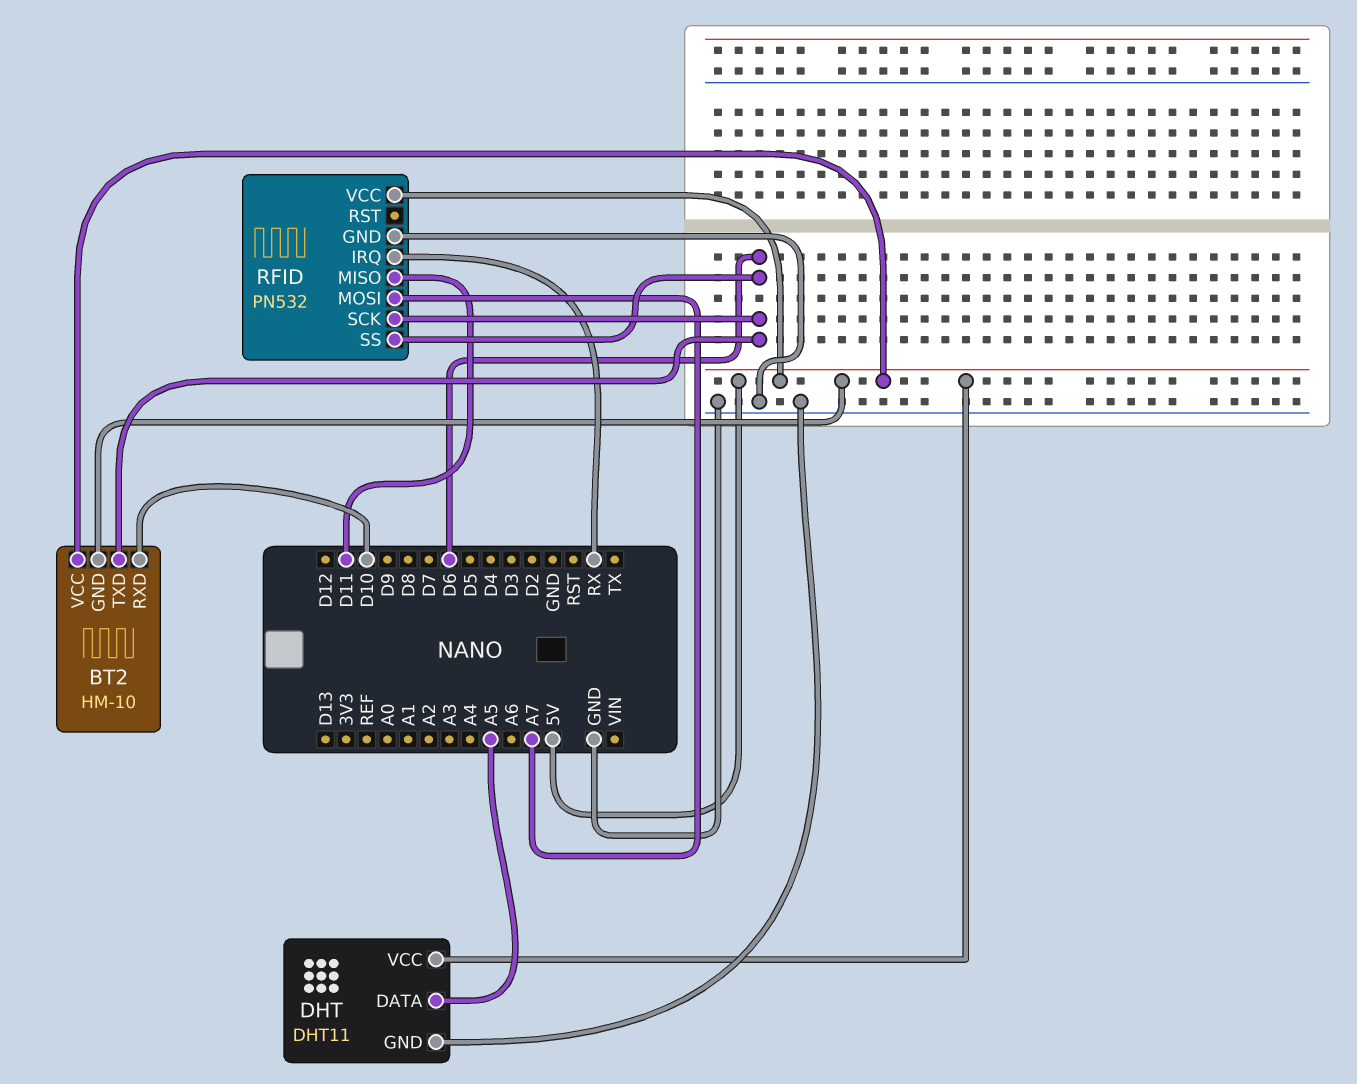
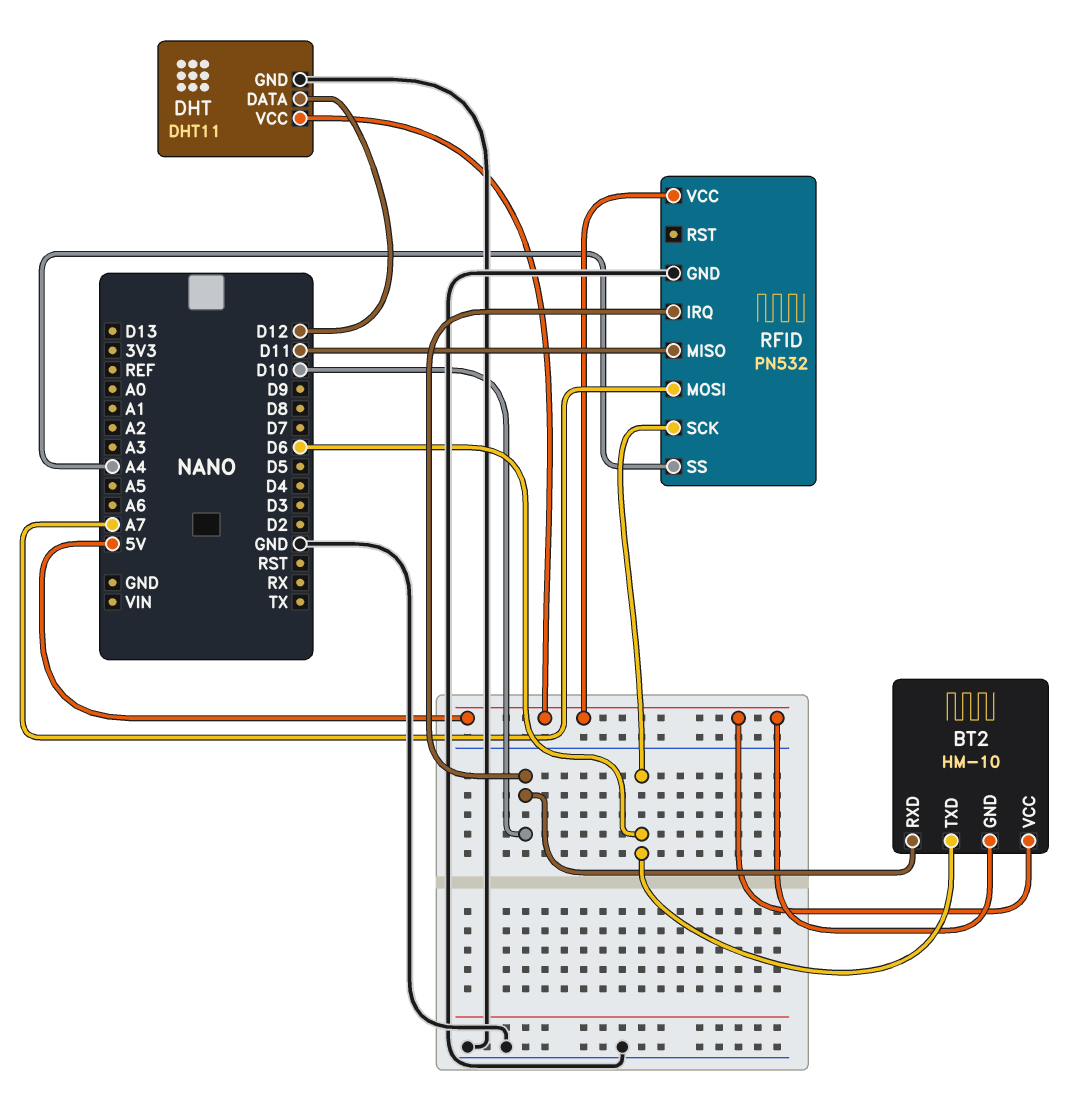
DHT pin DATA: A5 -> D12
RFID pin IRQ: RX -> D10
RFID pin SS: D6 -> A4

